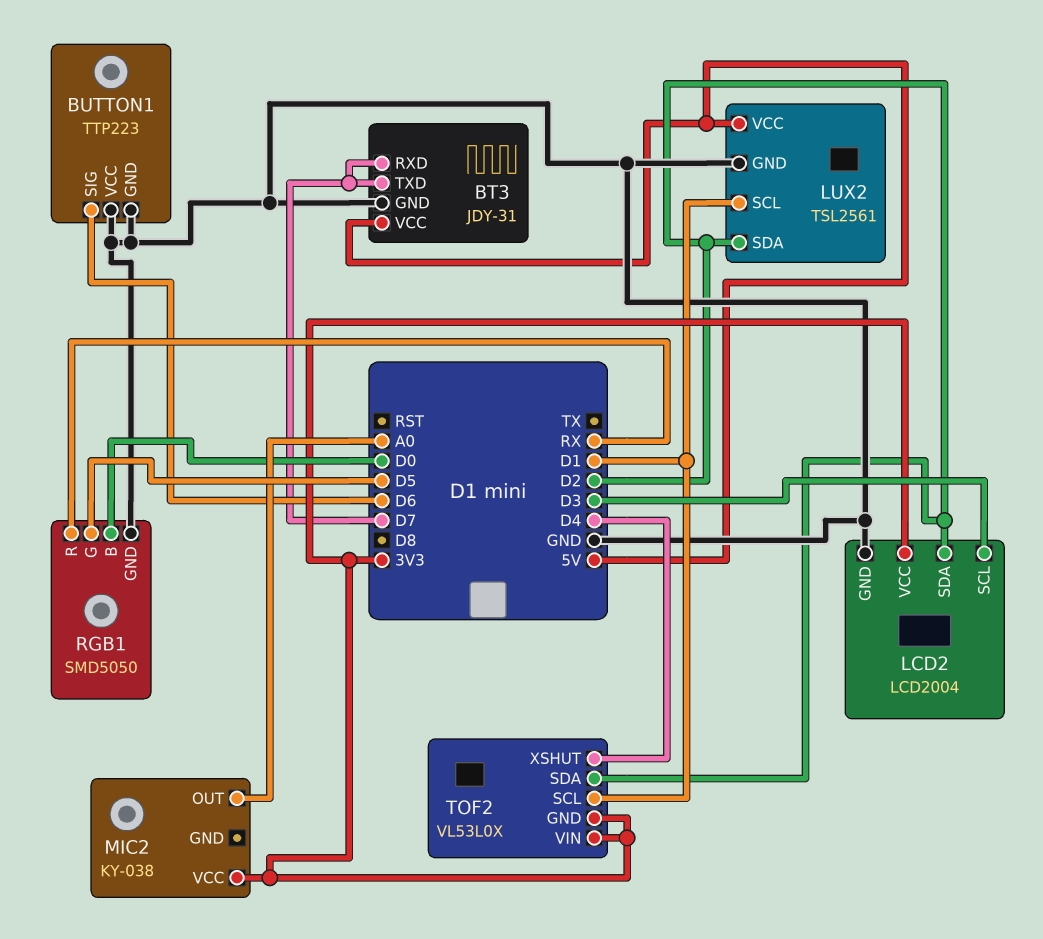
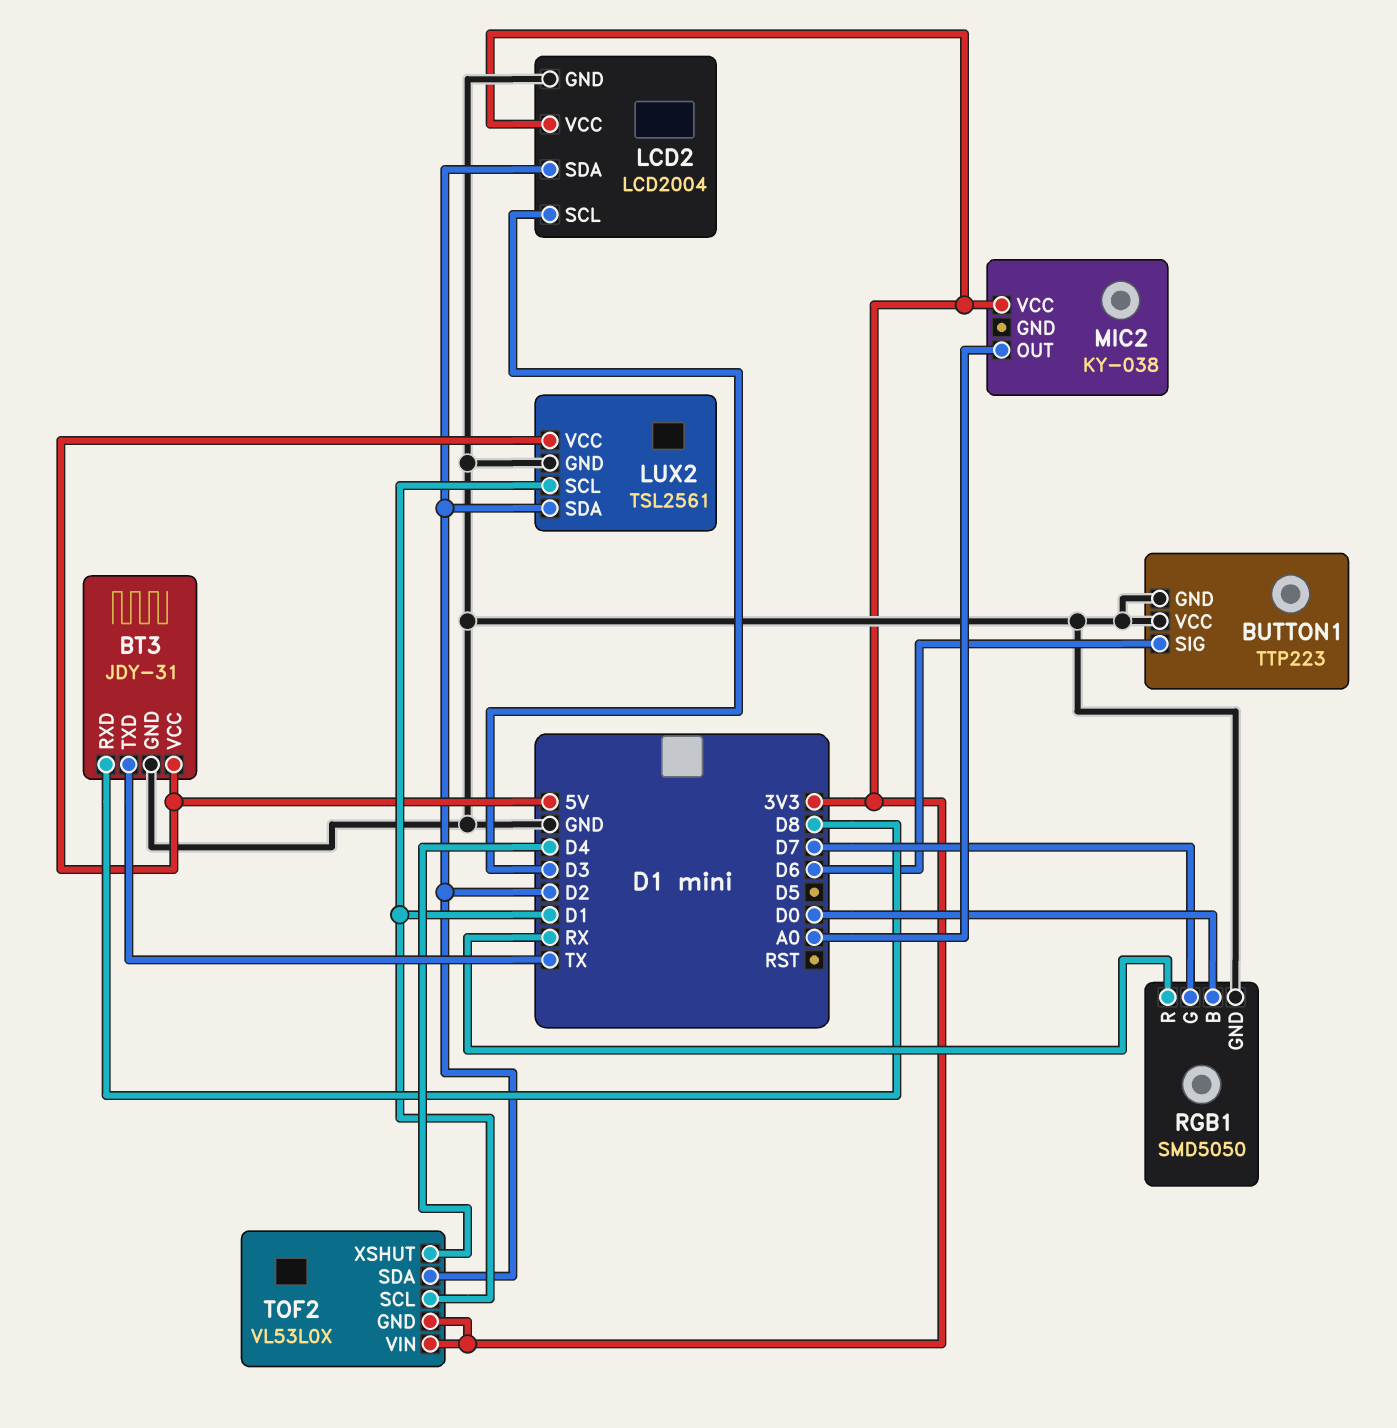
BT3 pin RXD: D7 -> D8
BT3 pin TXD: D7 -> TX
RGB1 pin G: D5 -> D7

